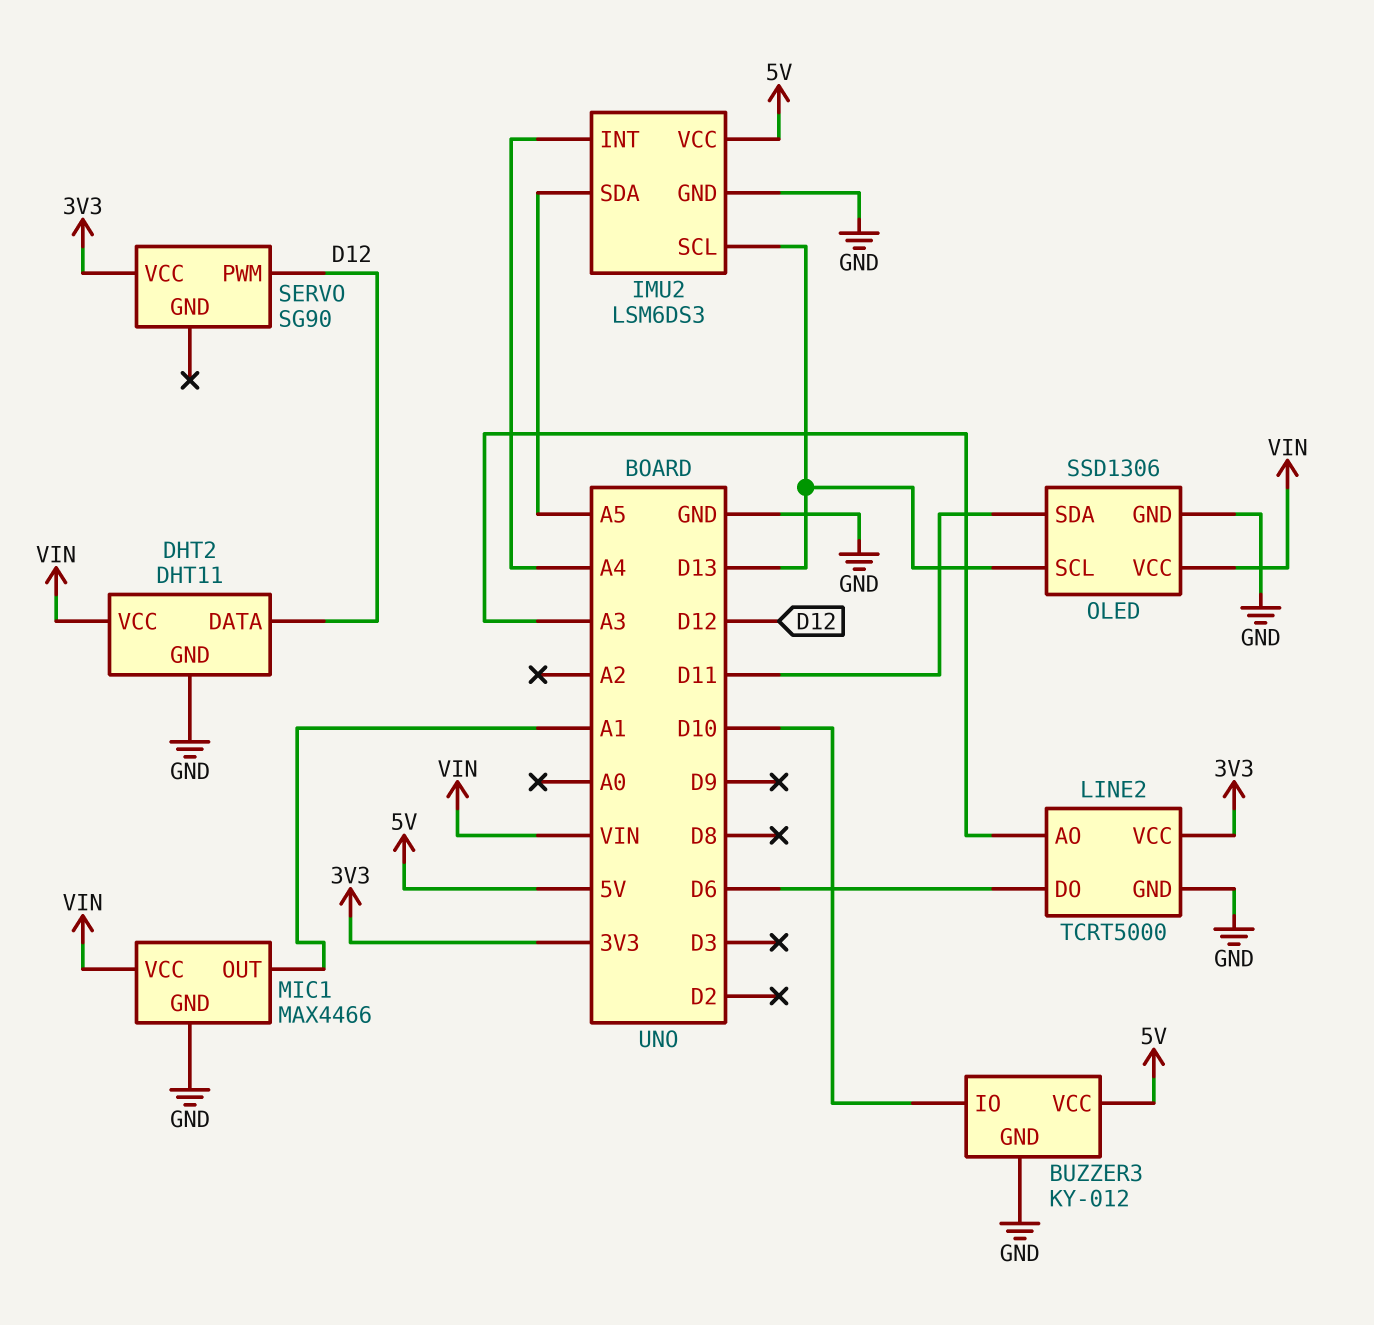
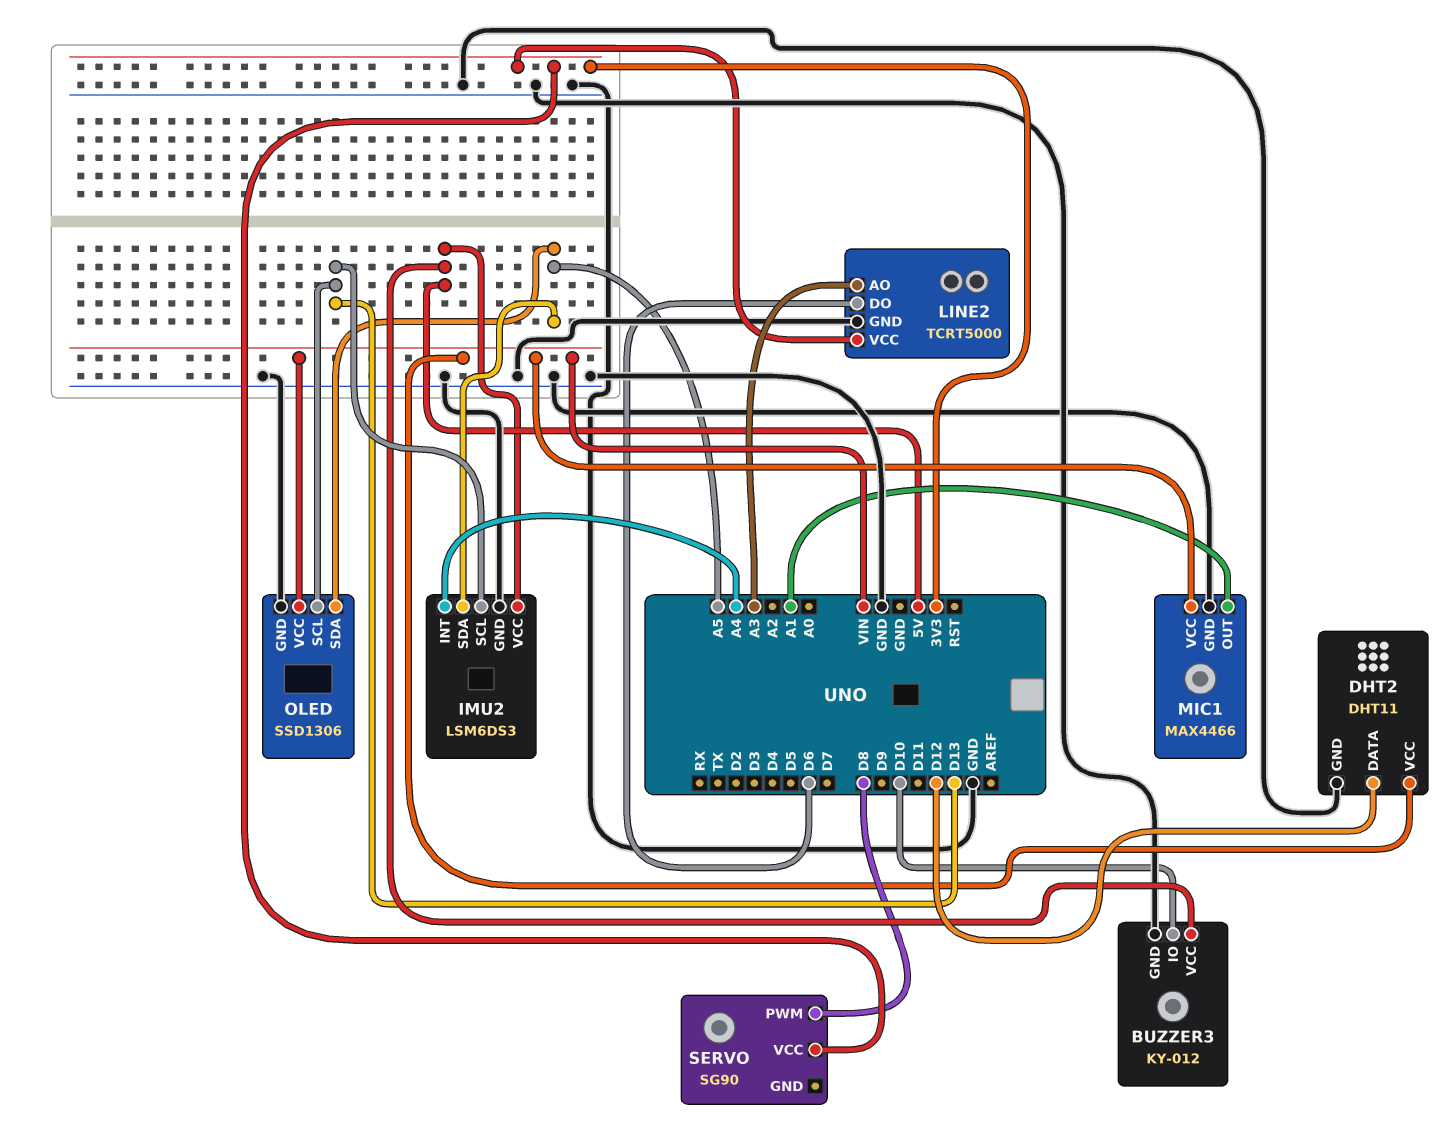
OLED pin SDA: D11 -> A5
SERVO pin PWM: D12 -> D8

